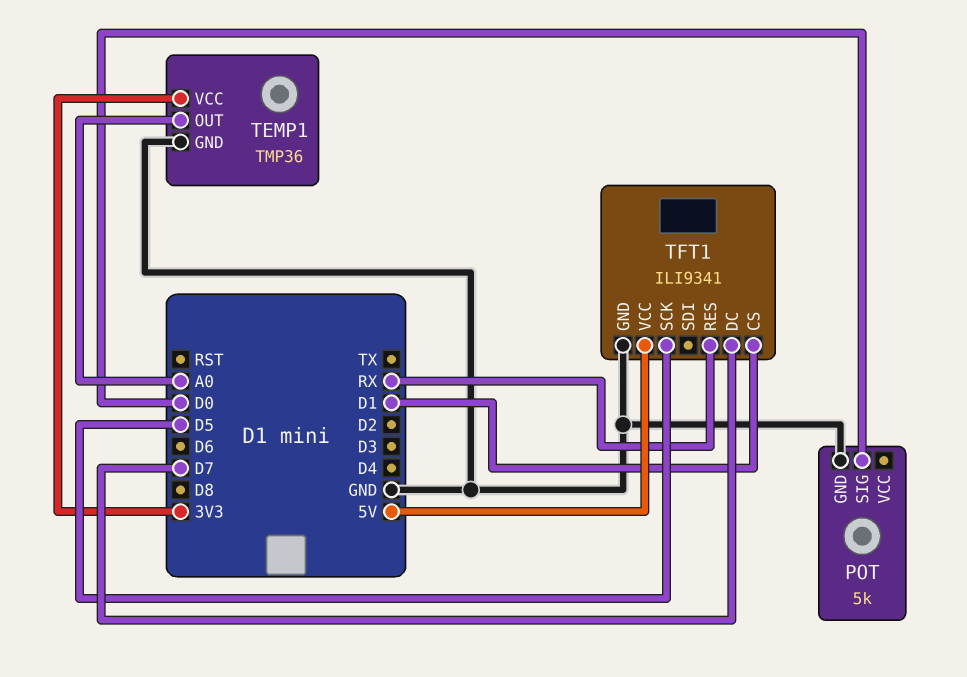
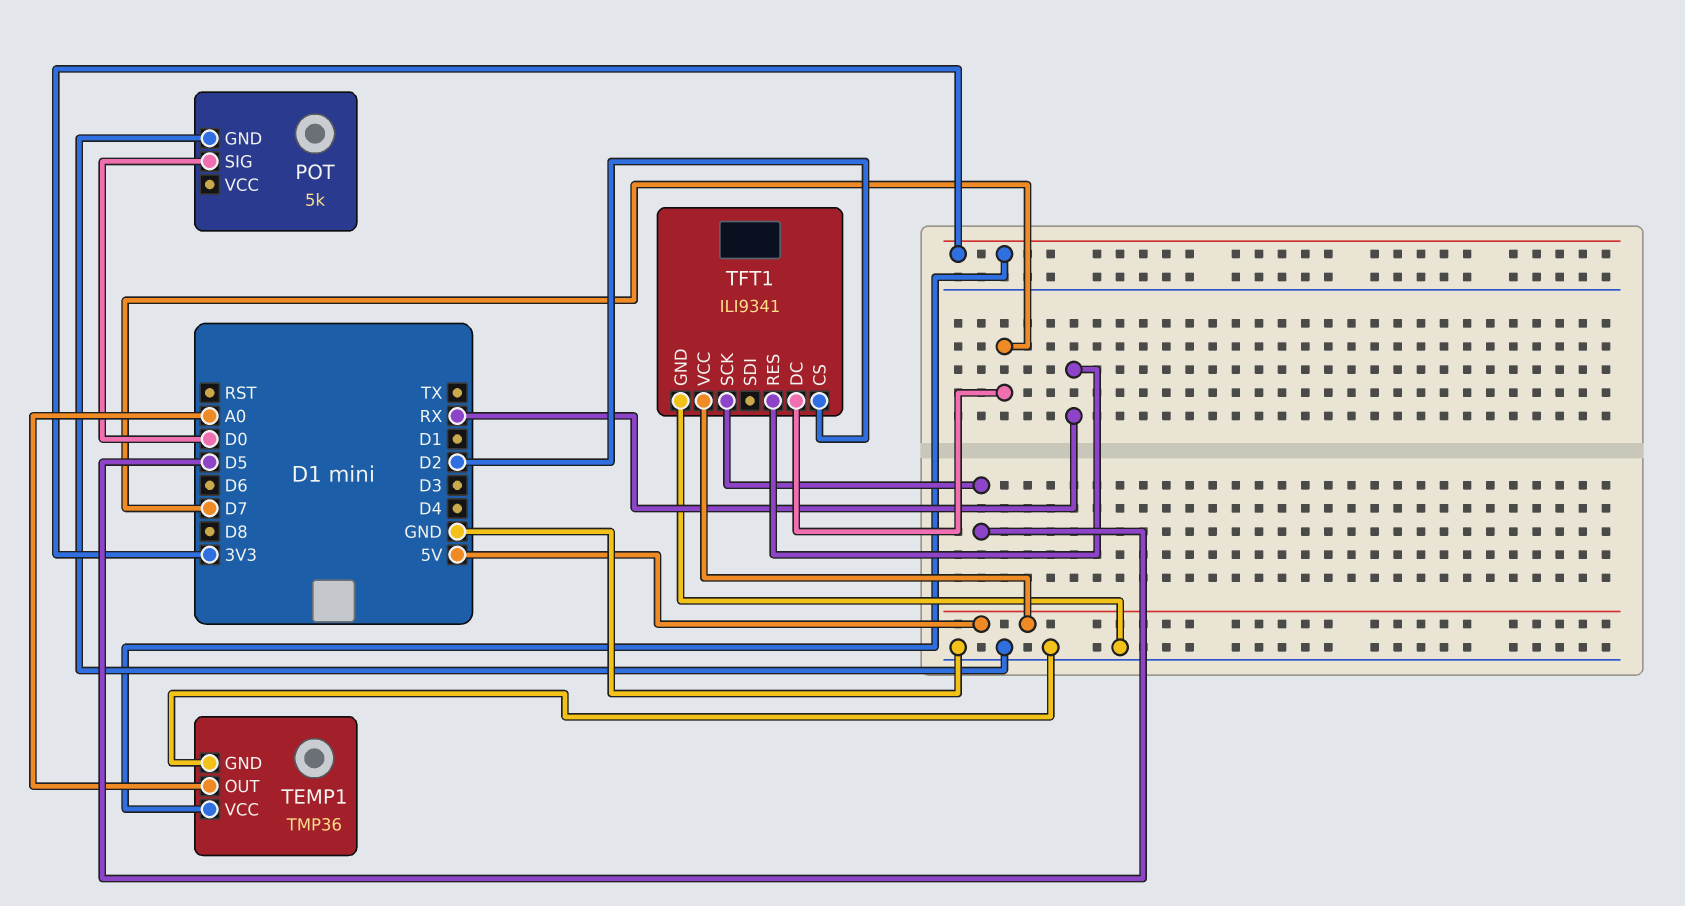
TFT1 pin CS: D1 -> D2

